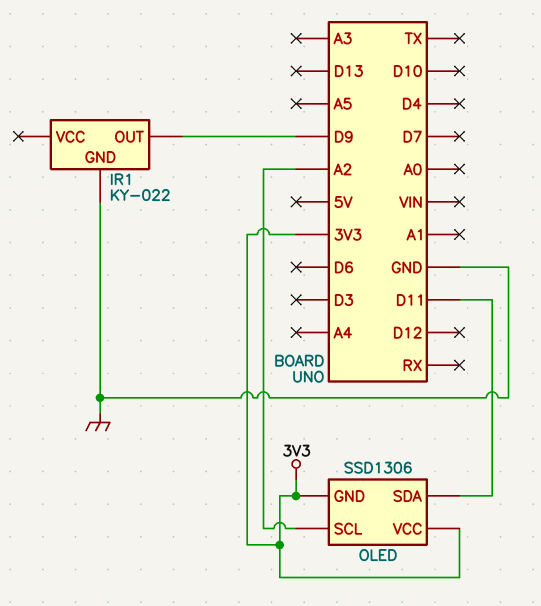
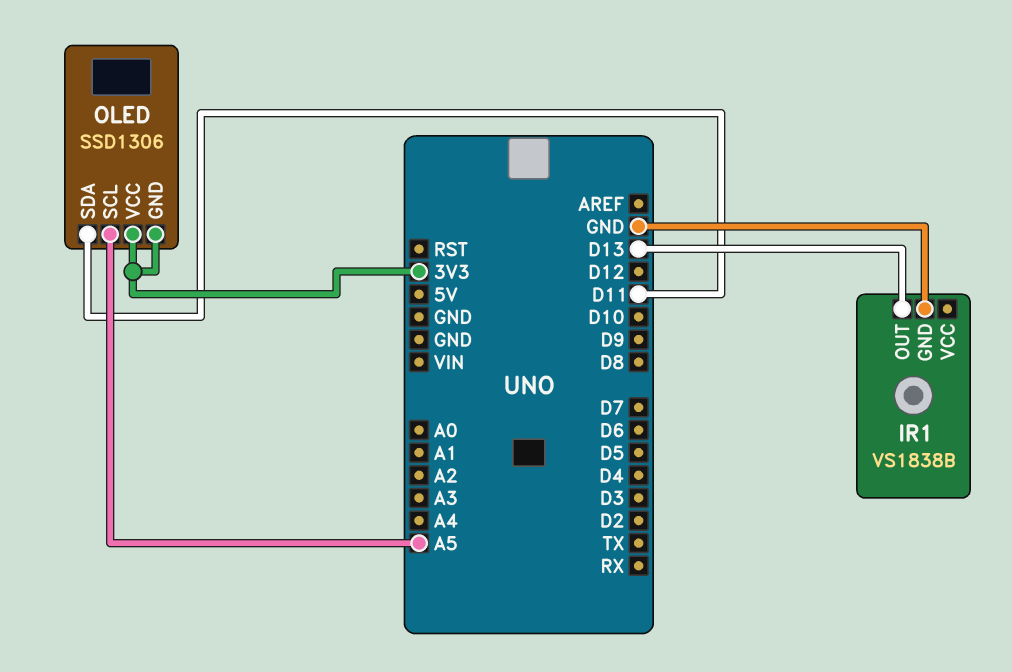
IR1: KY-022 -> VS1838B
IR1 pin OUT: D9 -> D13
OLED pin SCL: A2 -> A5

